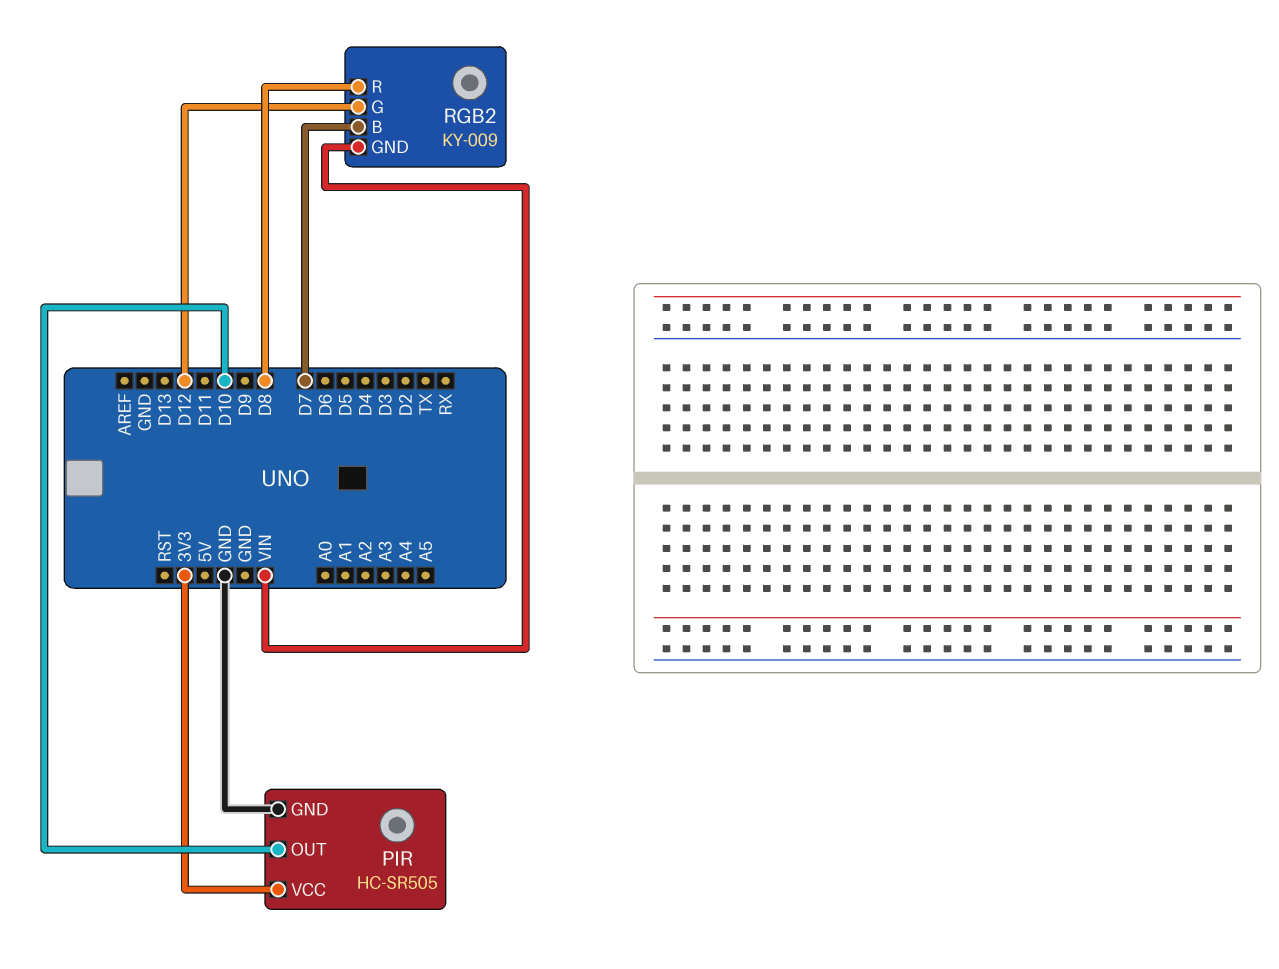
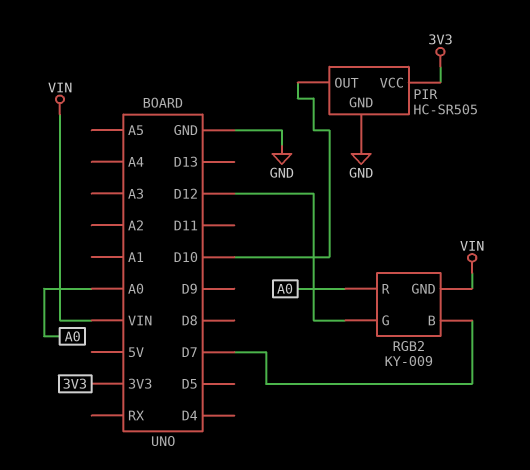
RGB2 pin R: D8 -> A0

